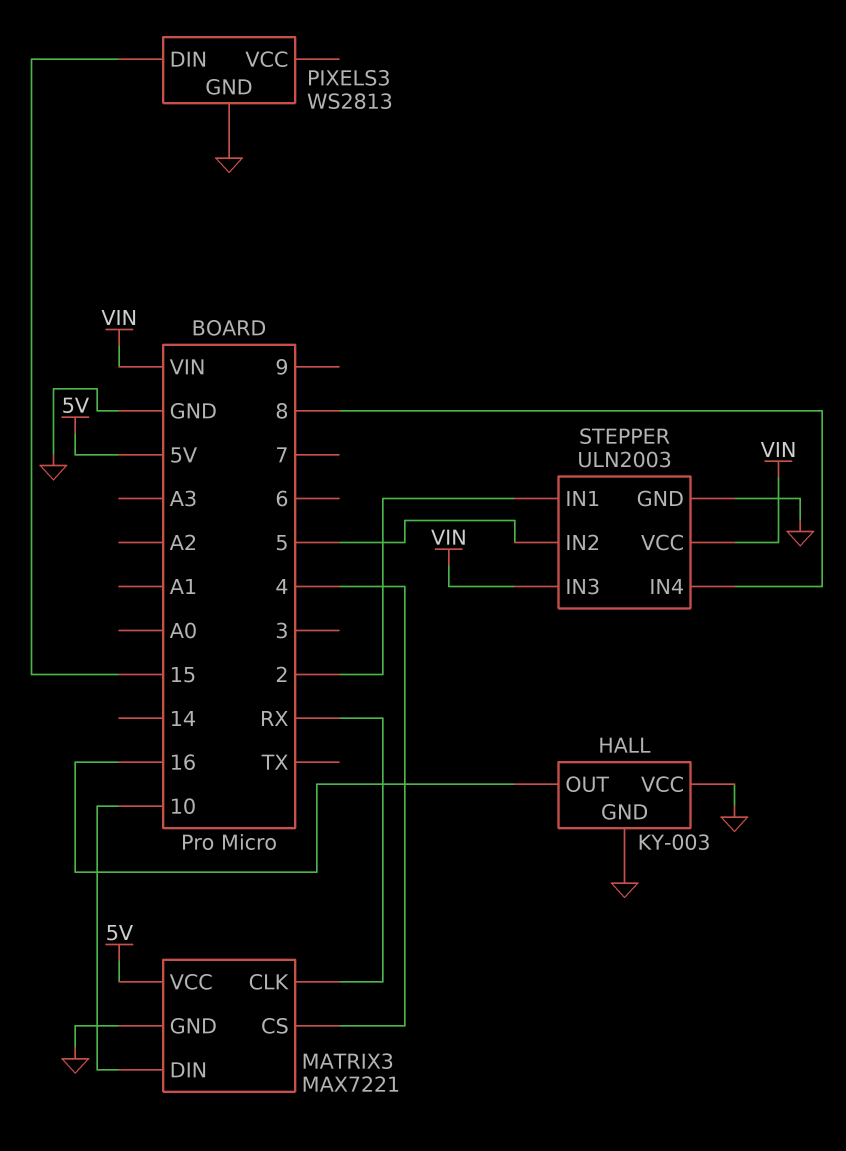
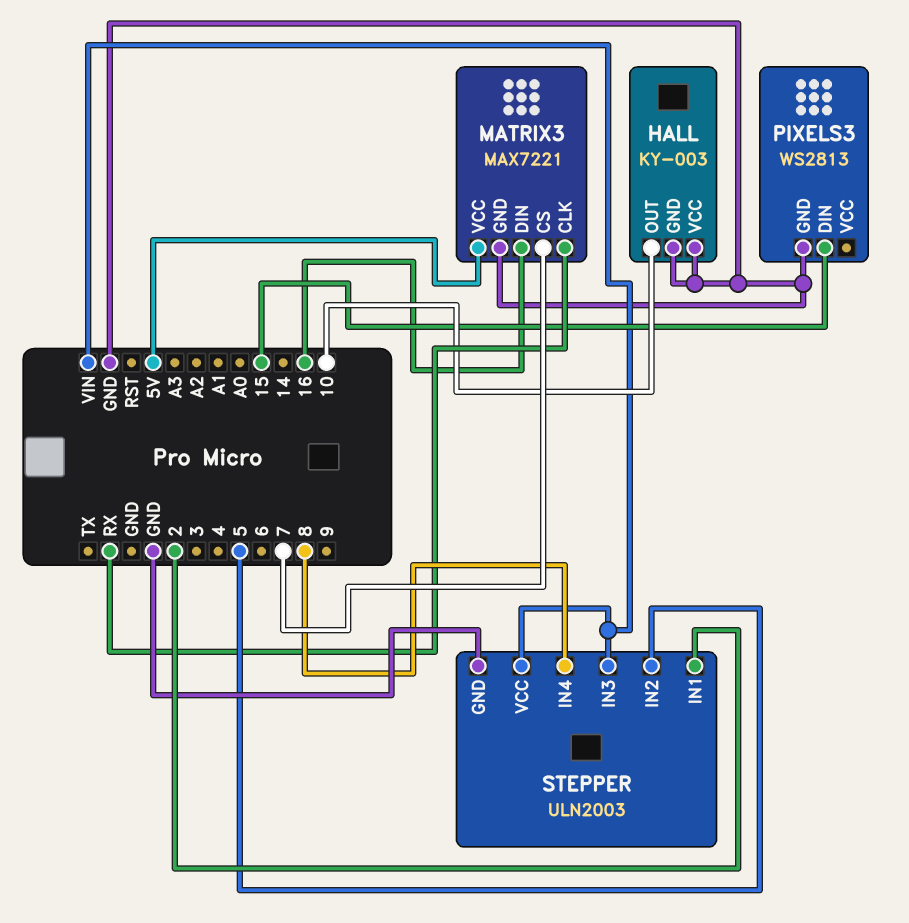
HALL pin OUT: 16 -> 10
MATRIX3 pin CS: 4 -> 7
MATRIX3 pin DIN: 10 -> 16

